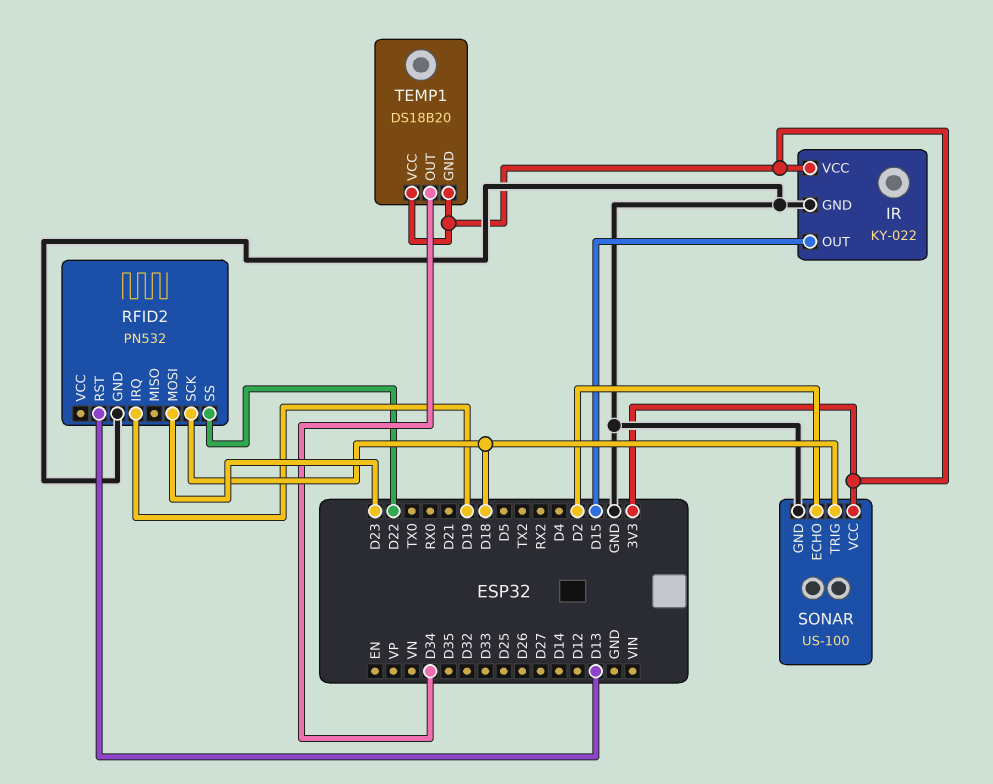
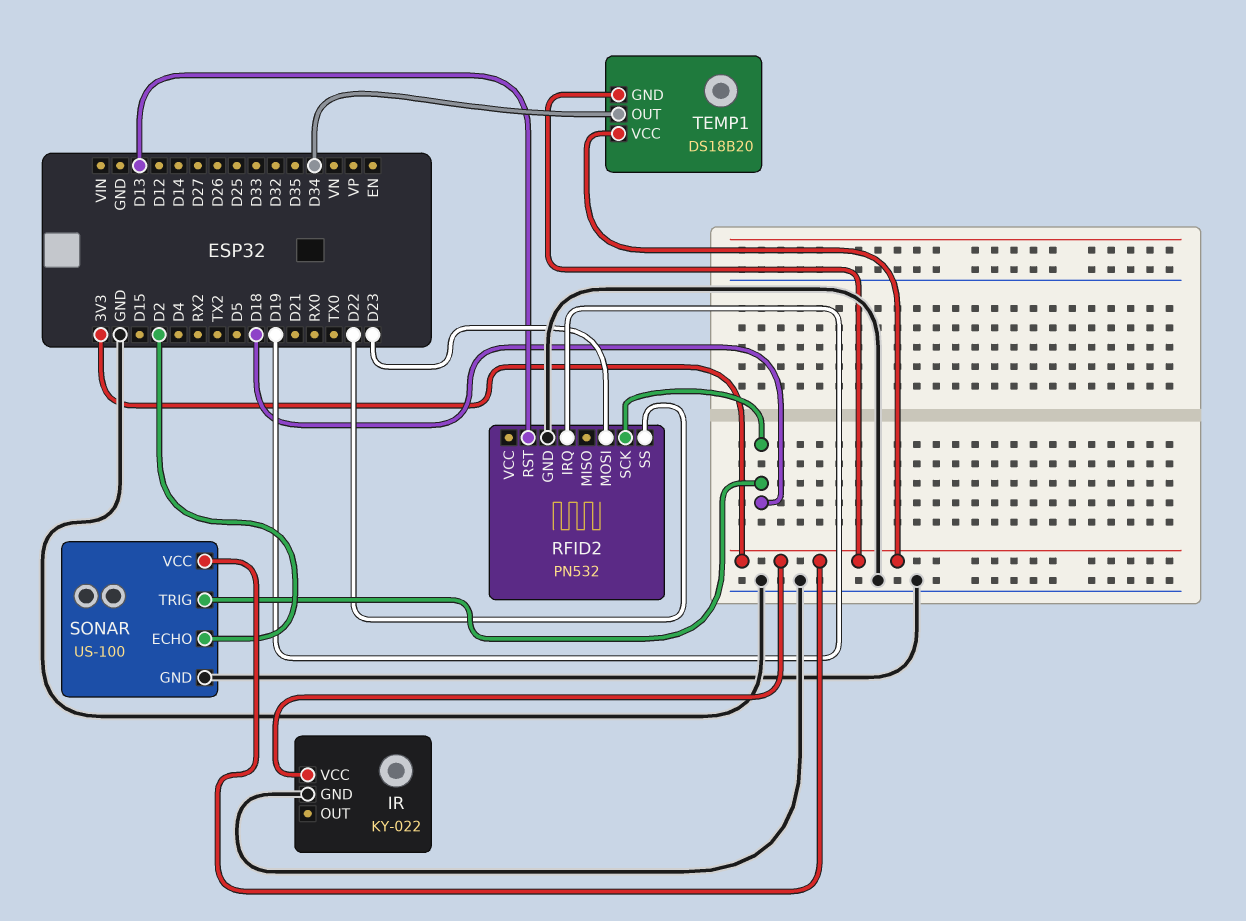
IR pin OUT: D15 -> none

